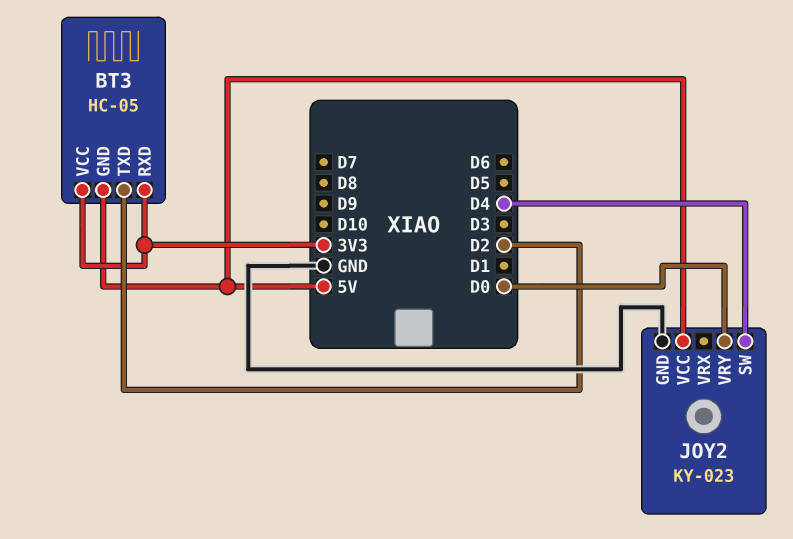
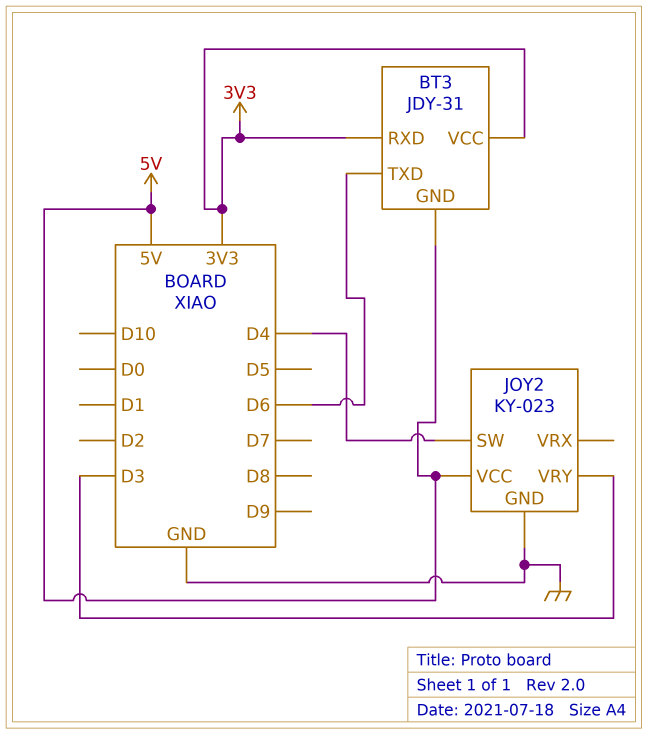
BT3: HC-05 -> JDY-31
BT3 pin TXD: D2 -> D6
JOY2 pin VRY: D0 -> D3

